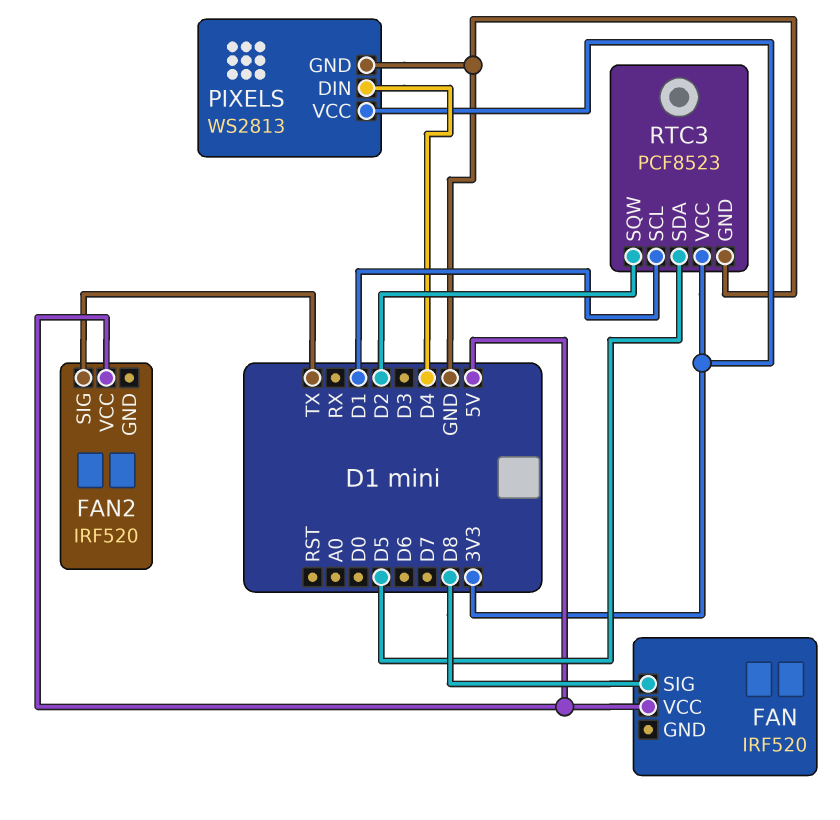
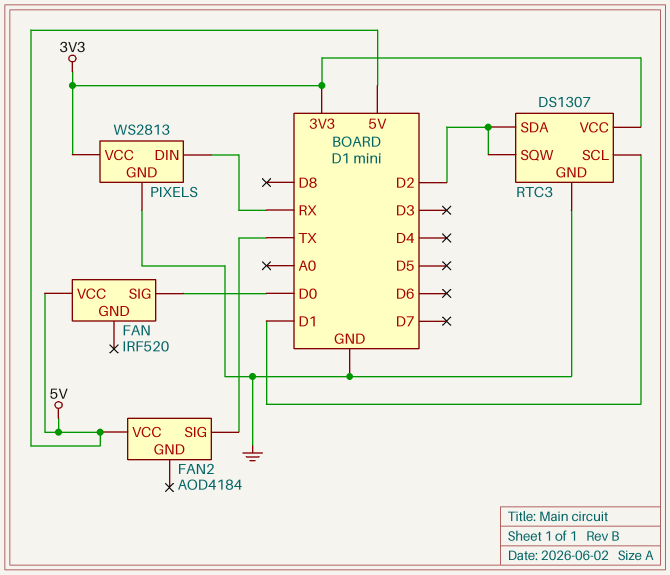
FAN pin SIG: D8 -> D0
FAN2: IRF520 -> AOD4184
PIXELS pin DIN: D4 -> RX
RTC3: PCF8523 -> DS1307
RTC3 pin SDA: D5 -> D2

